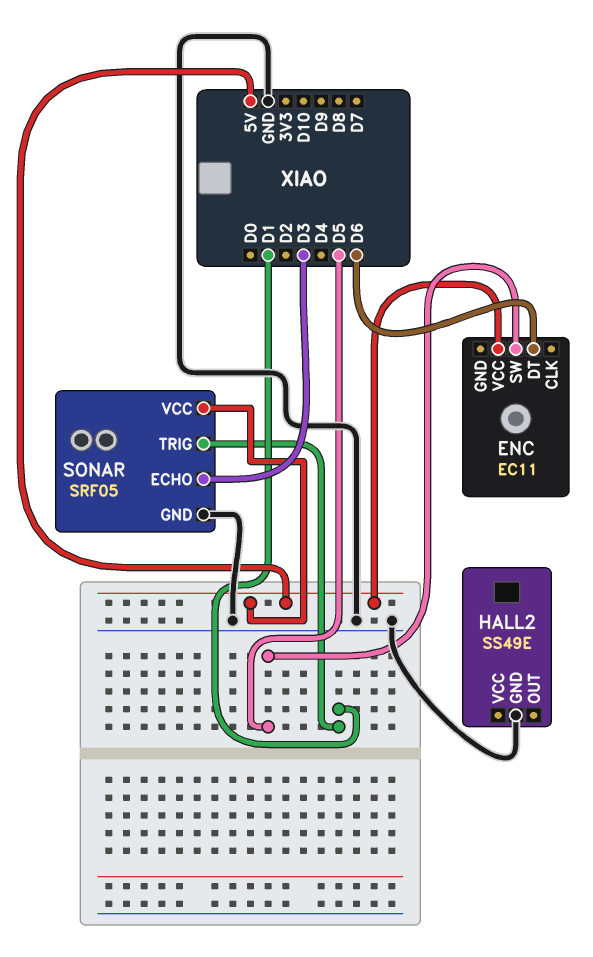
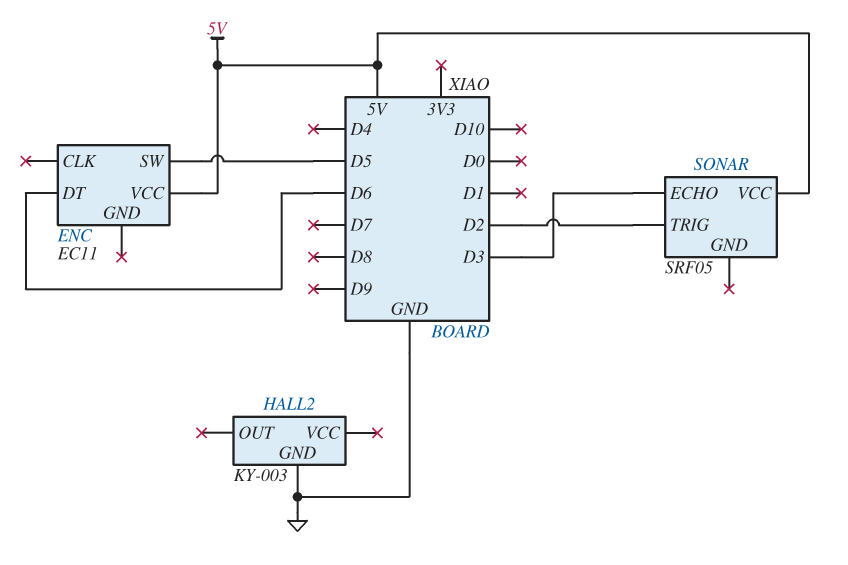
HALL2: SS49E -> KY-003
SONAR pin GND: GND -> none
SONAR pin TRIG: D1 -> D2

